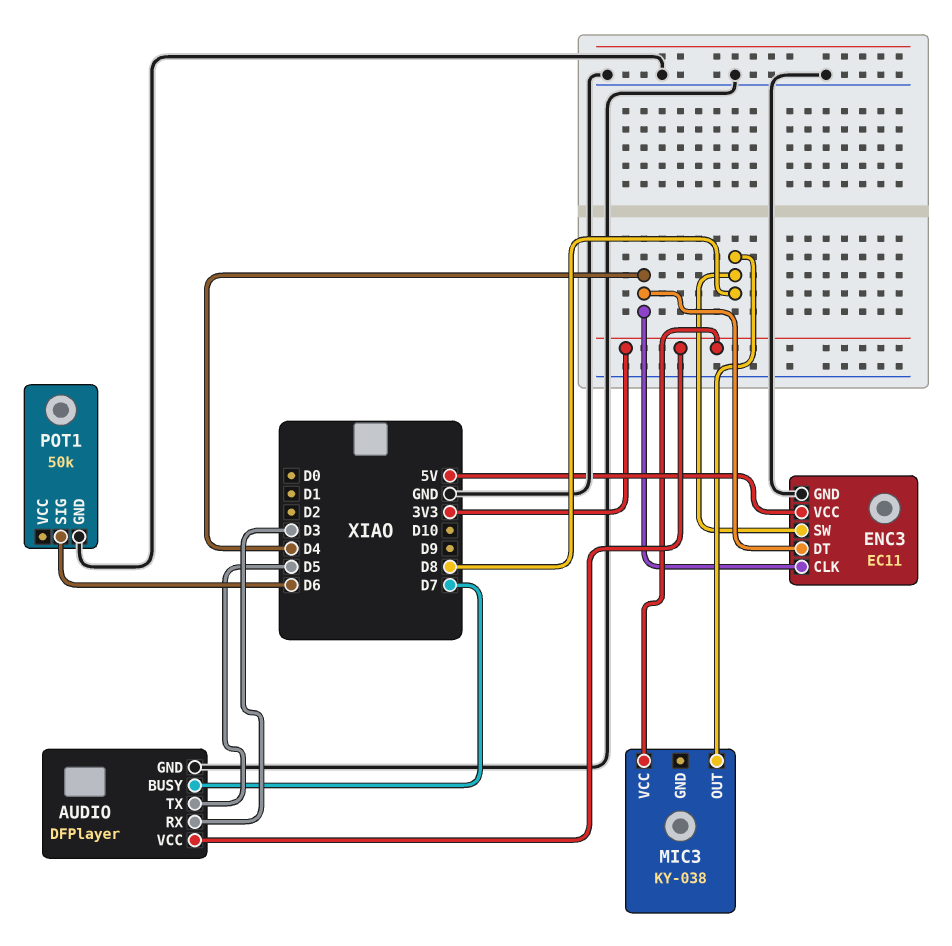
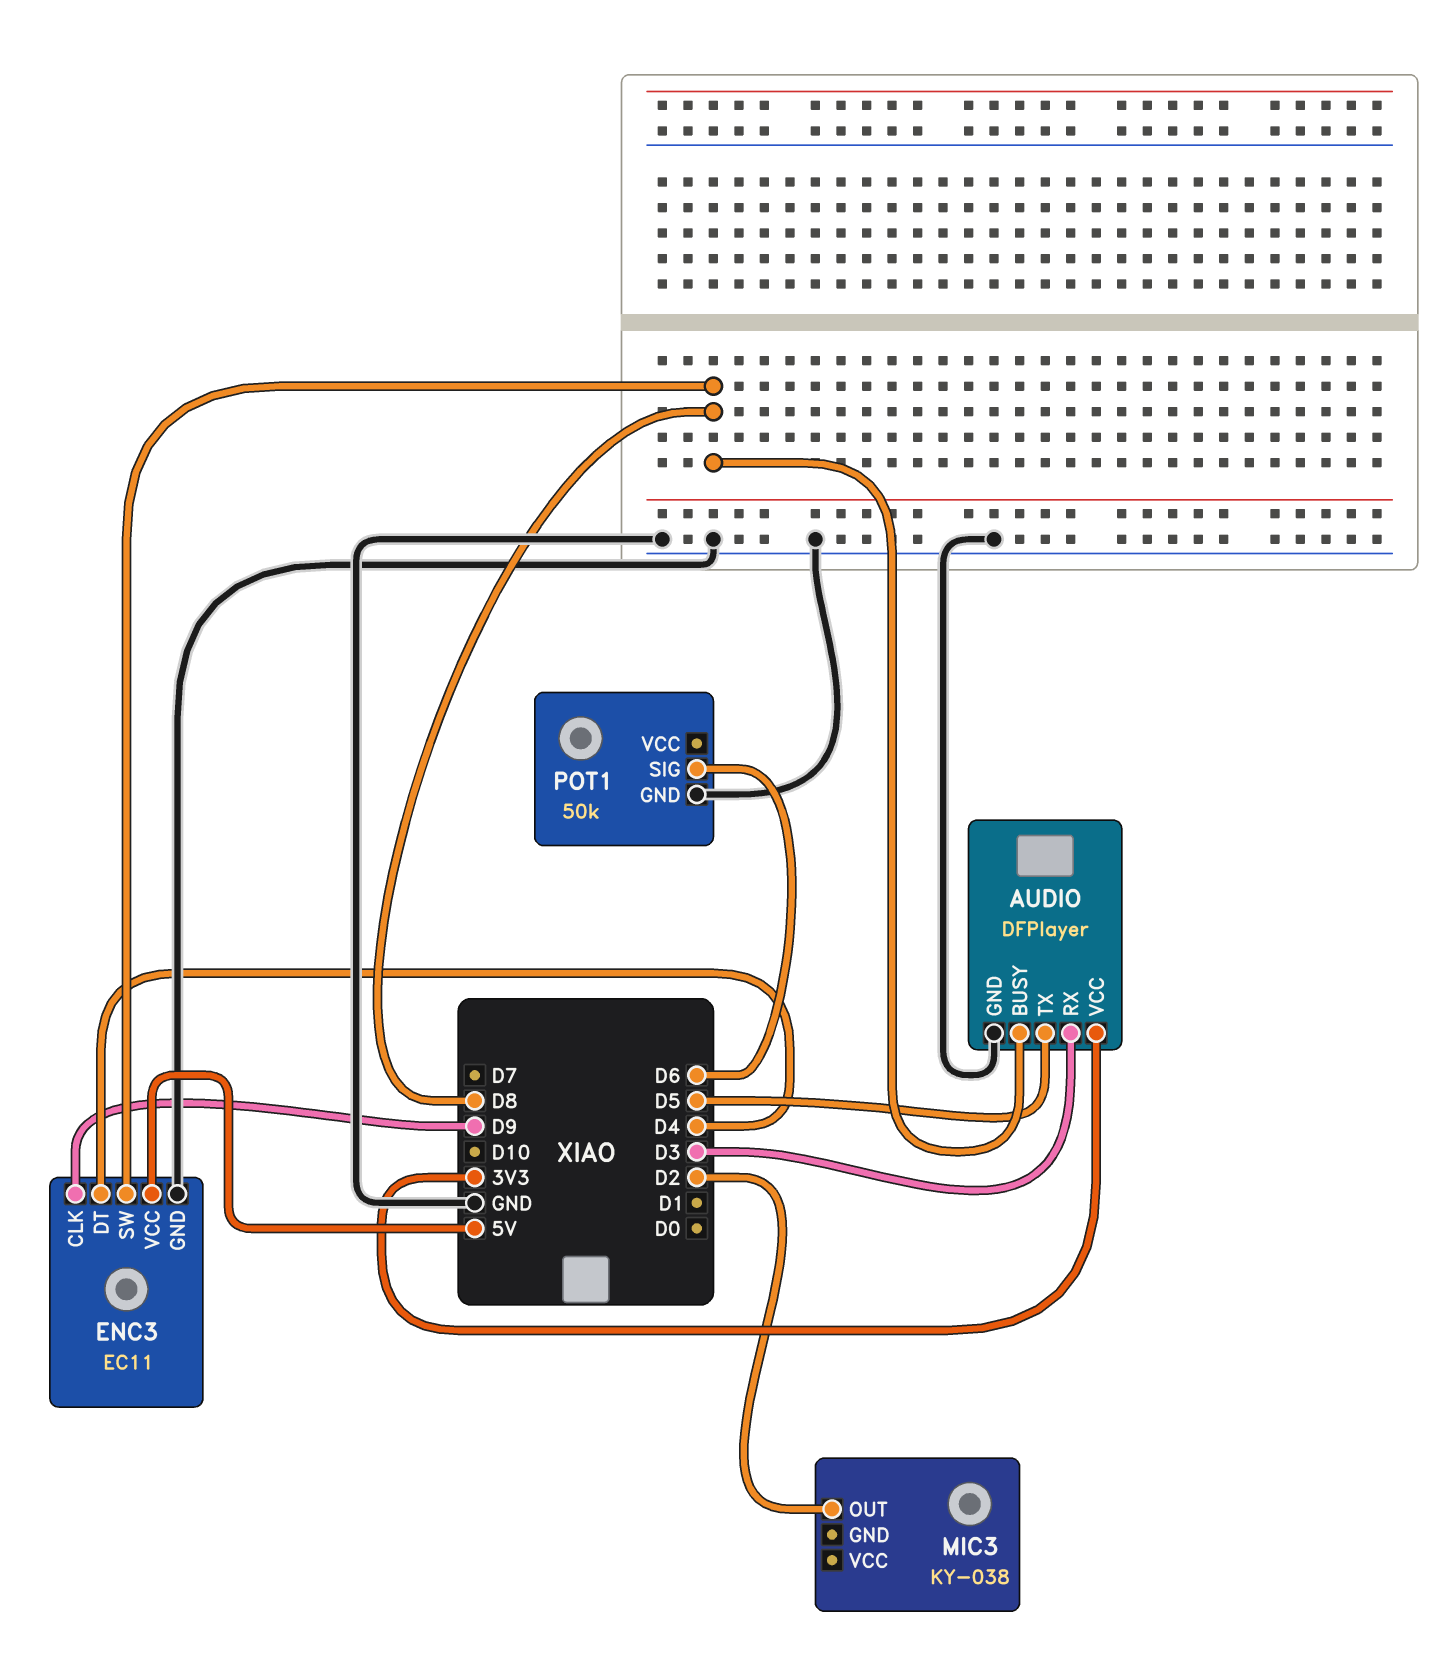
AUDIO pin BUSY: D7 -> D8
ENC3 pin CLK: D4 -> D9
MIC3 pin OUT: D8 -> D2
MIC3 pin VCC: 3V3 -> none

